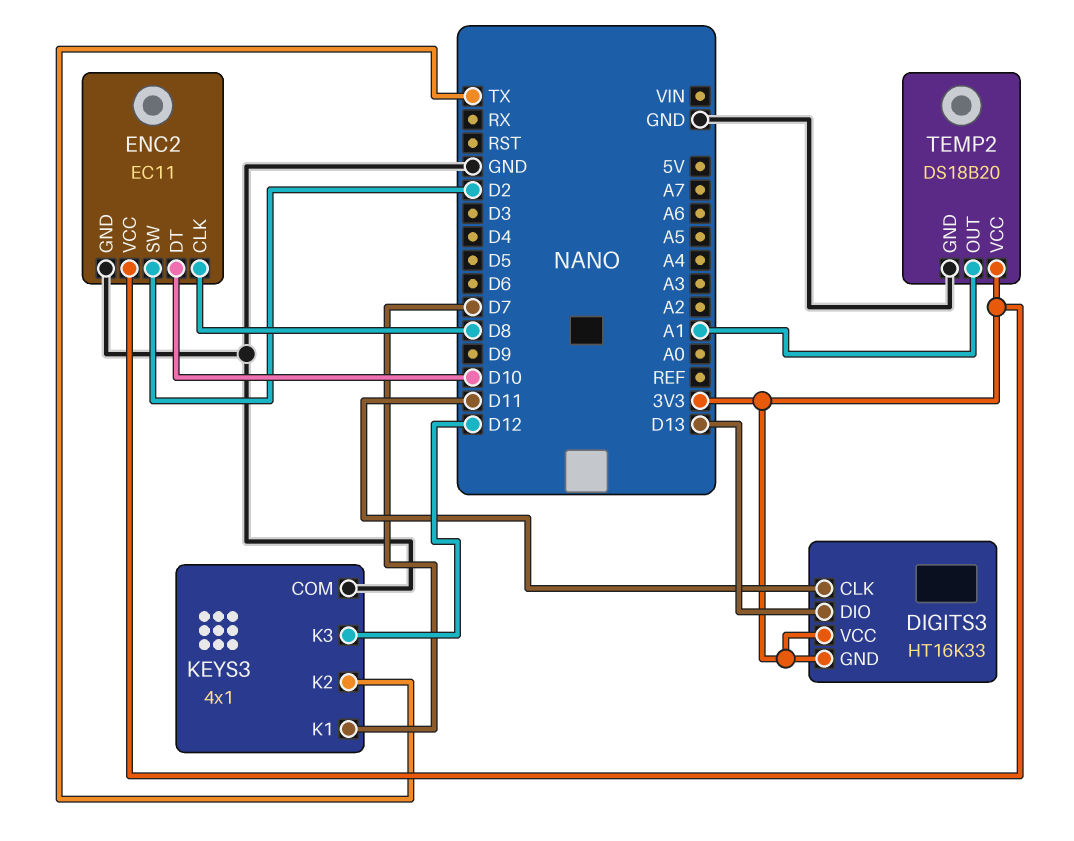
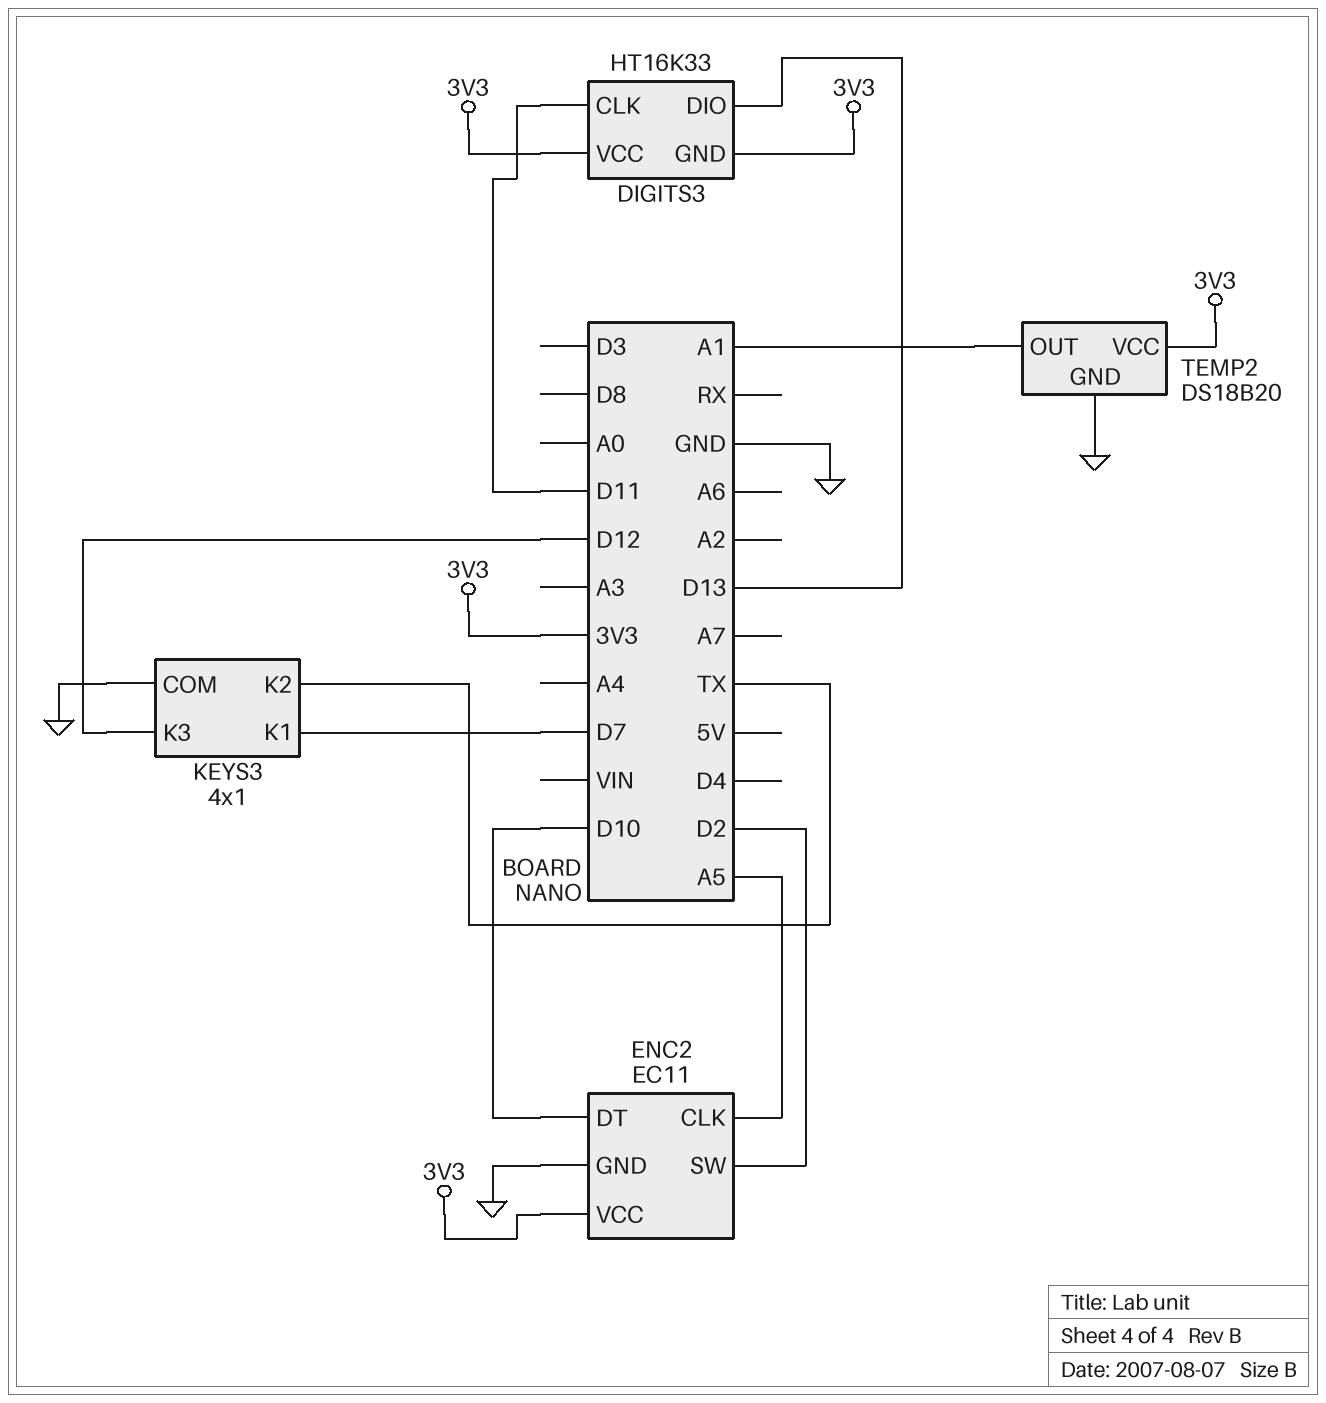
ENC2 pin CLK: D8 -> A5

